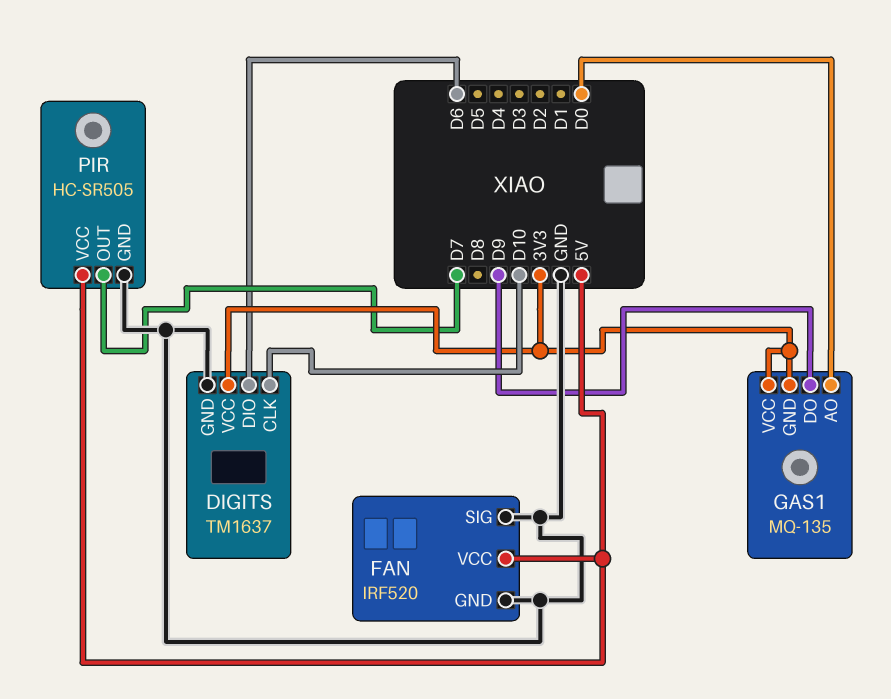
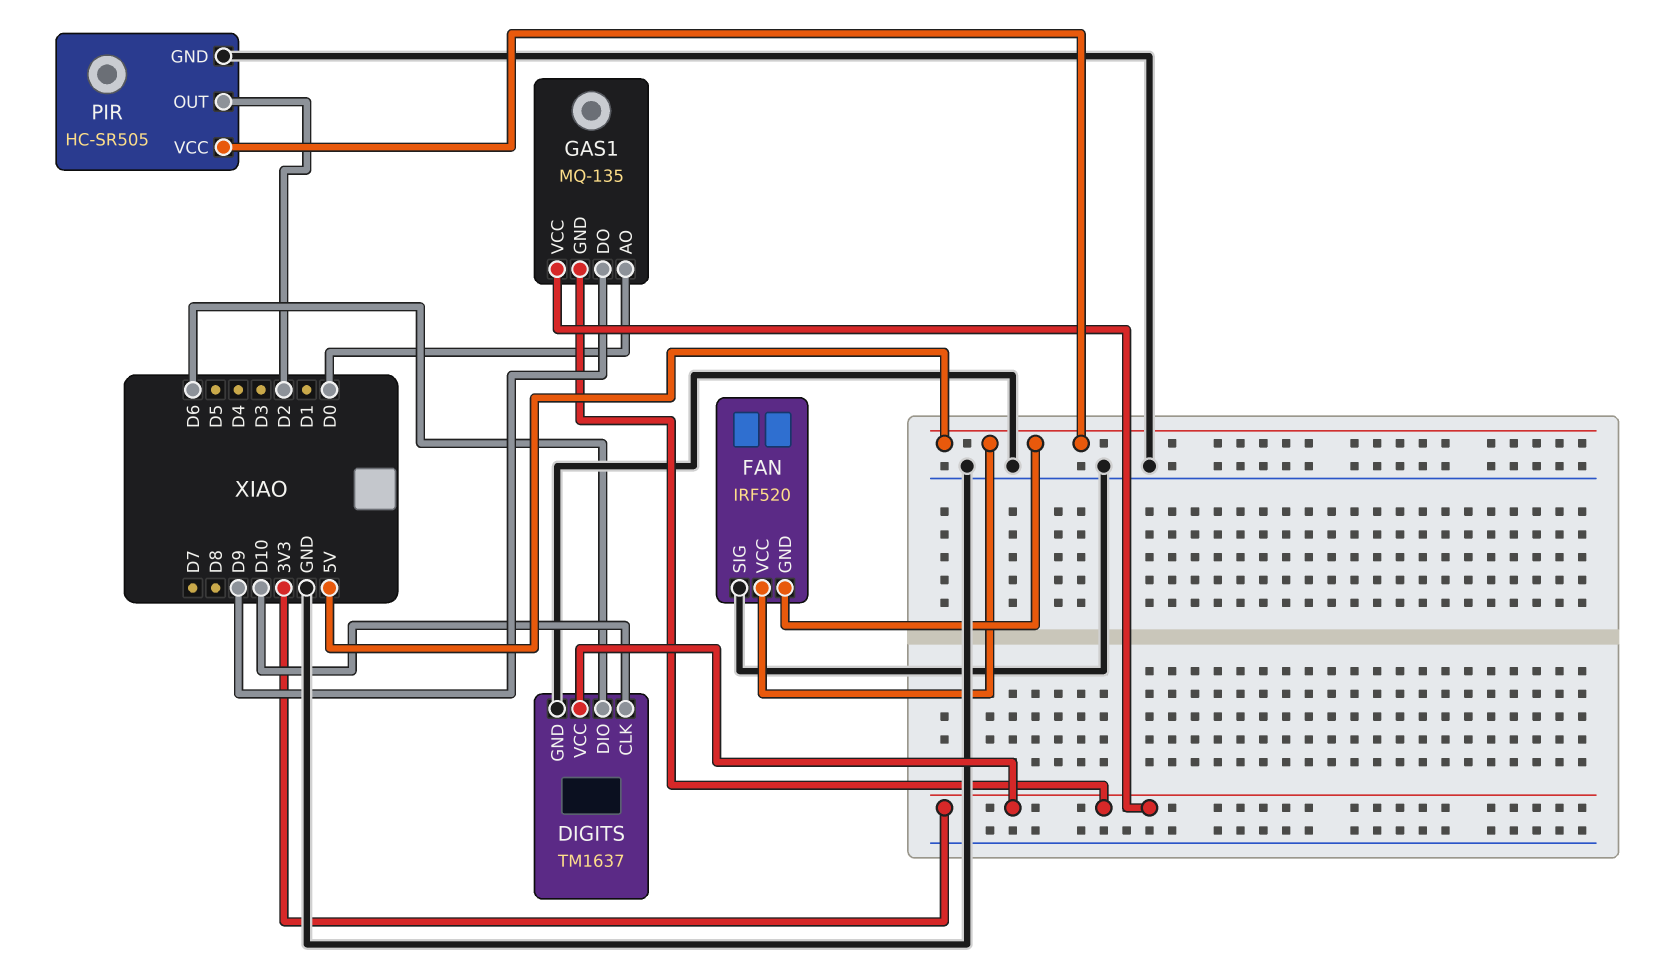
FAN pin GND: GND -> 5V
PIR pin OUT: D7 -> D2

